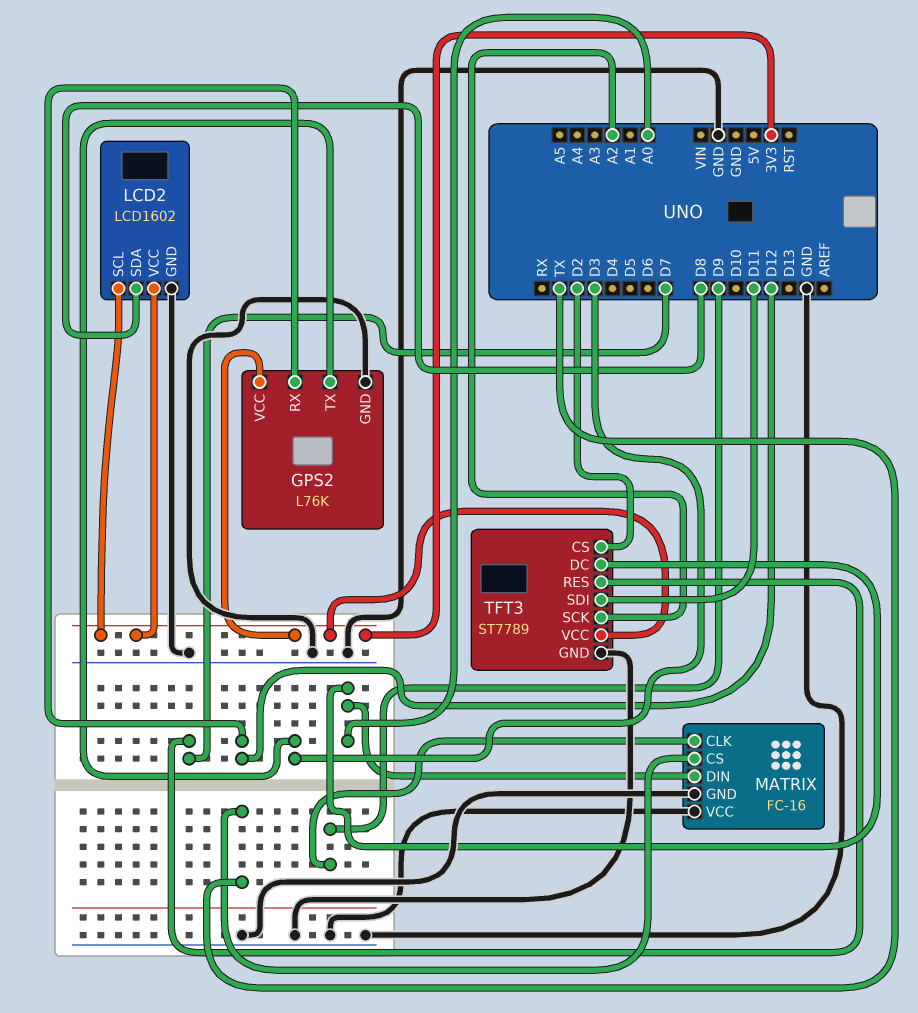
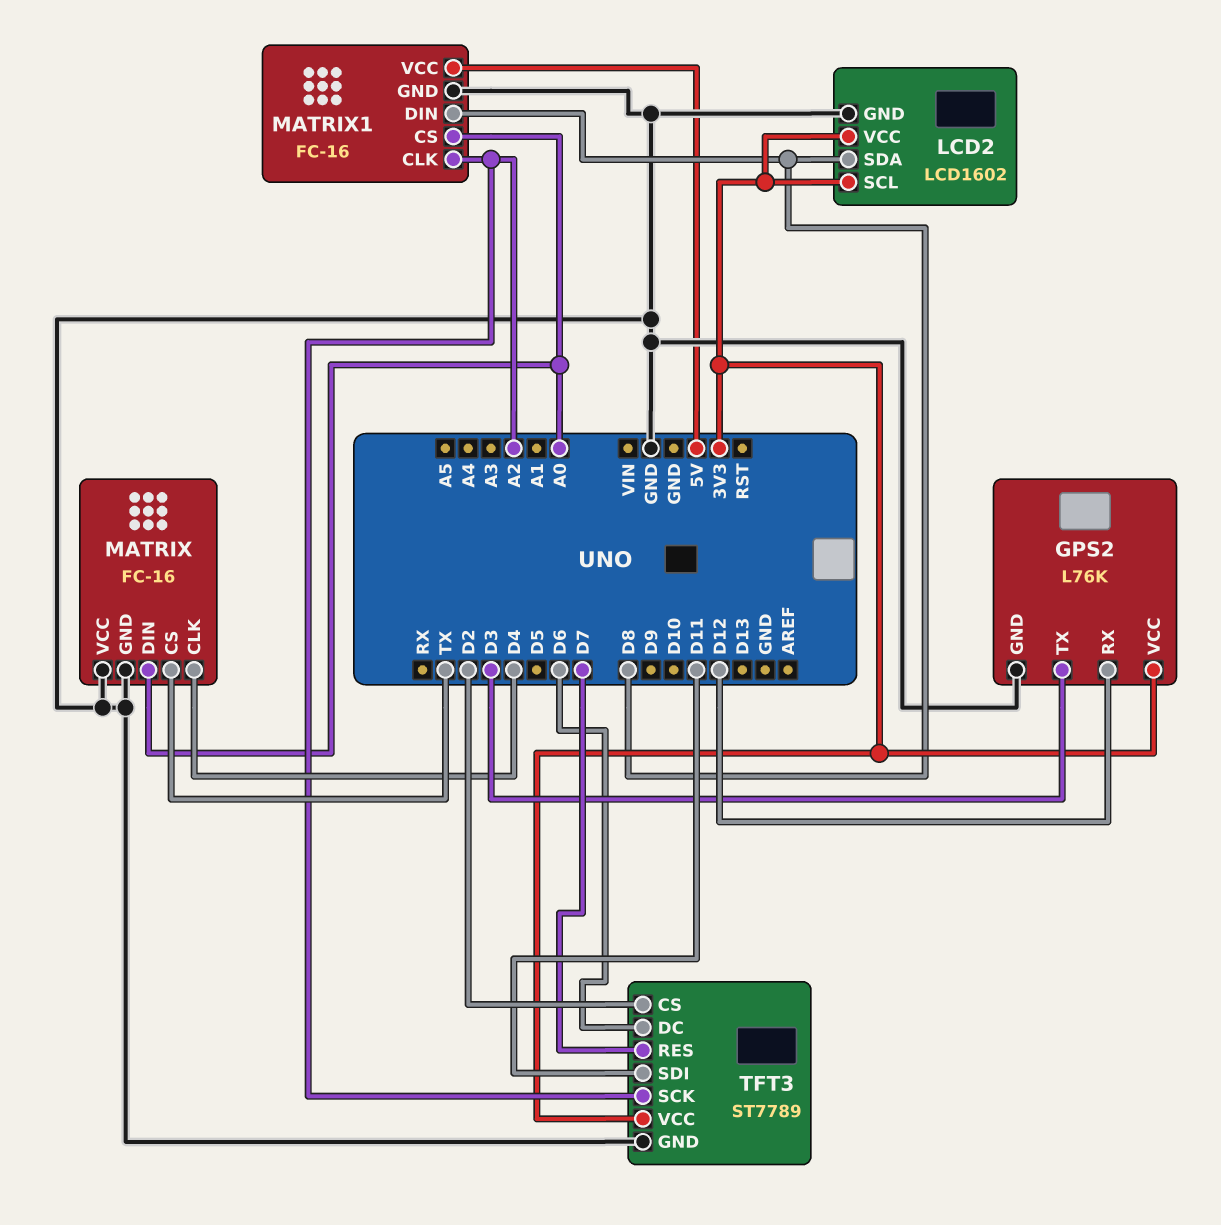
MATRIX pin CLK: D9 -> D4
MATRIX1: none -> FC-16
MATRIX1 pin CLK: none -> A2
MATRIX1 pin CS: none -> A0
MATRIX1 pin DIN: none -> D8
MATRIX1 pin GND: none -> GND
MATRIX1 pin VCC: none -> 5V
TFT3 pin DC: A0 -> D6

